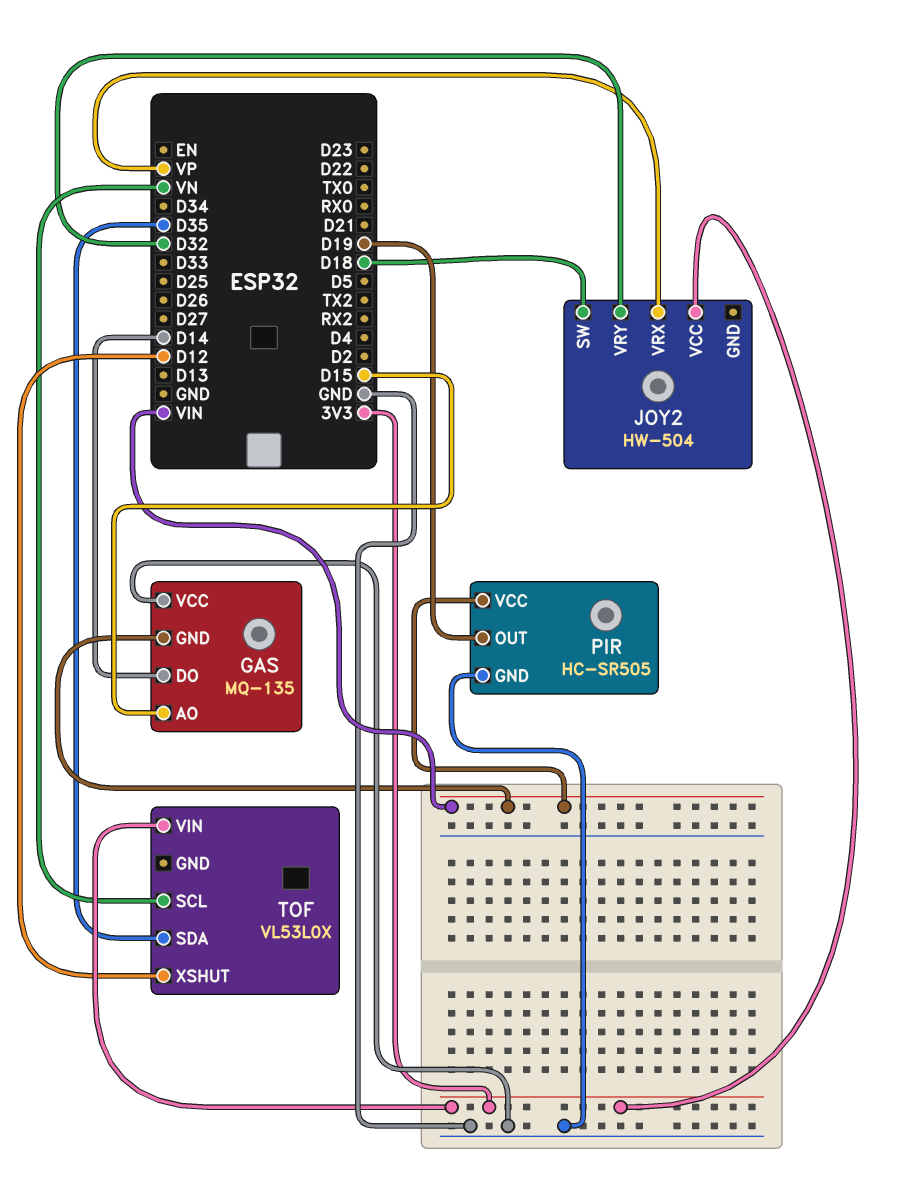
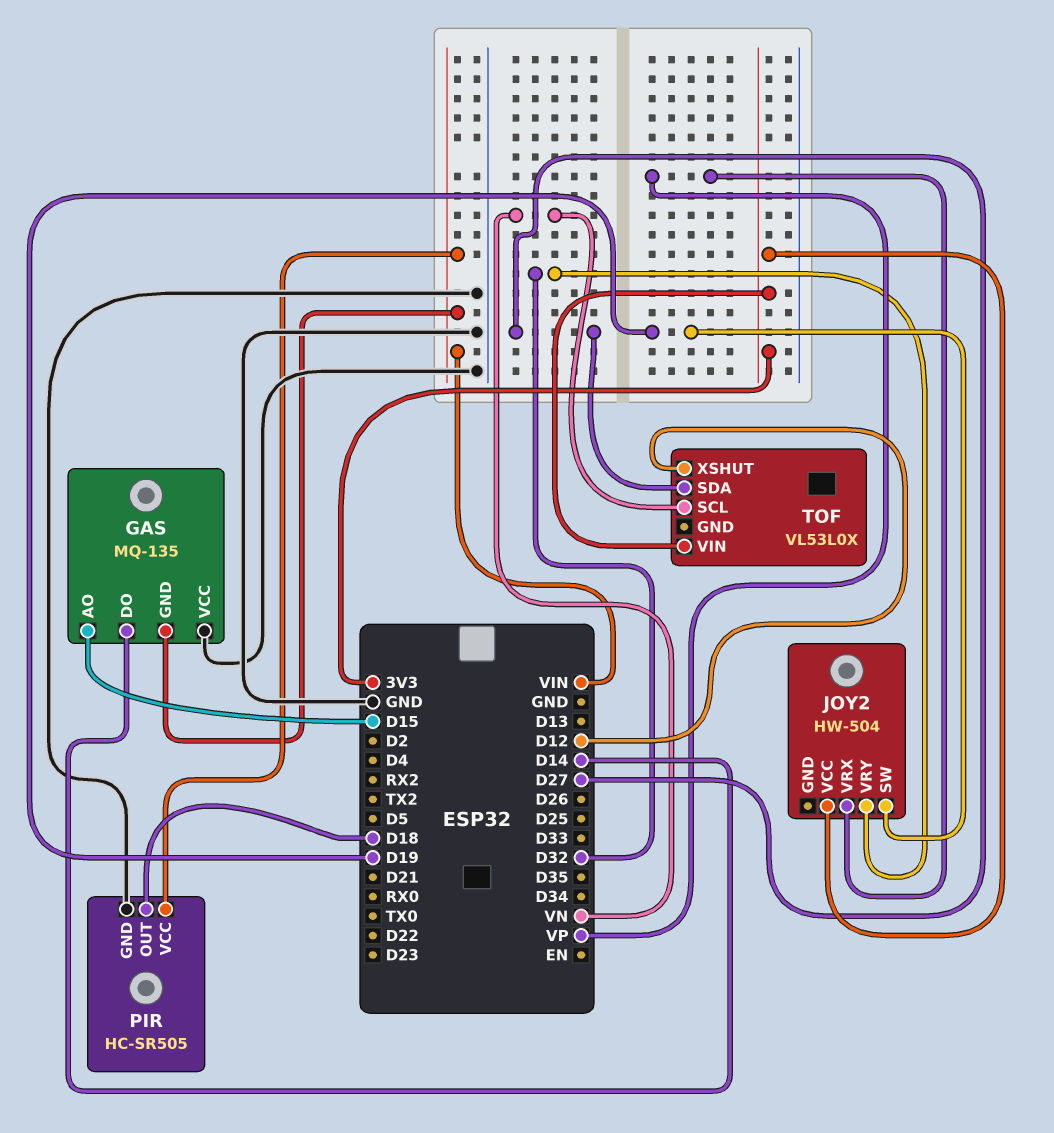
JOY2 pin SW: D18 -> D19
PIR pin OUT: D19 -> D18
TOF pin SDA: D35 -> D27

